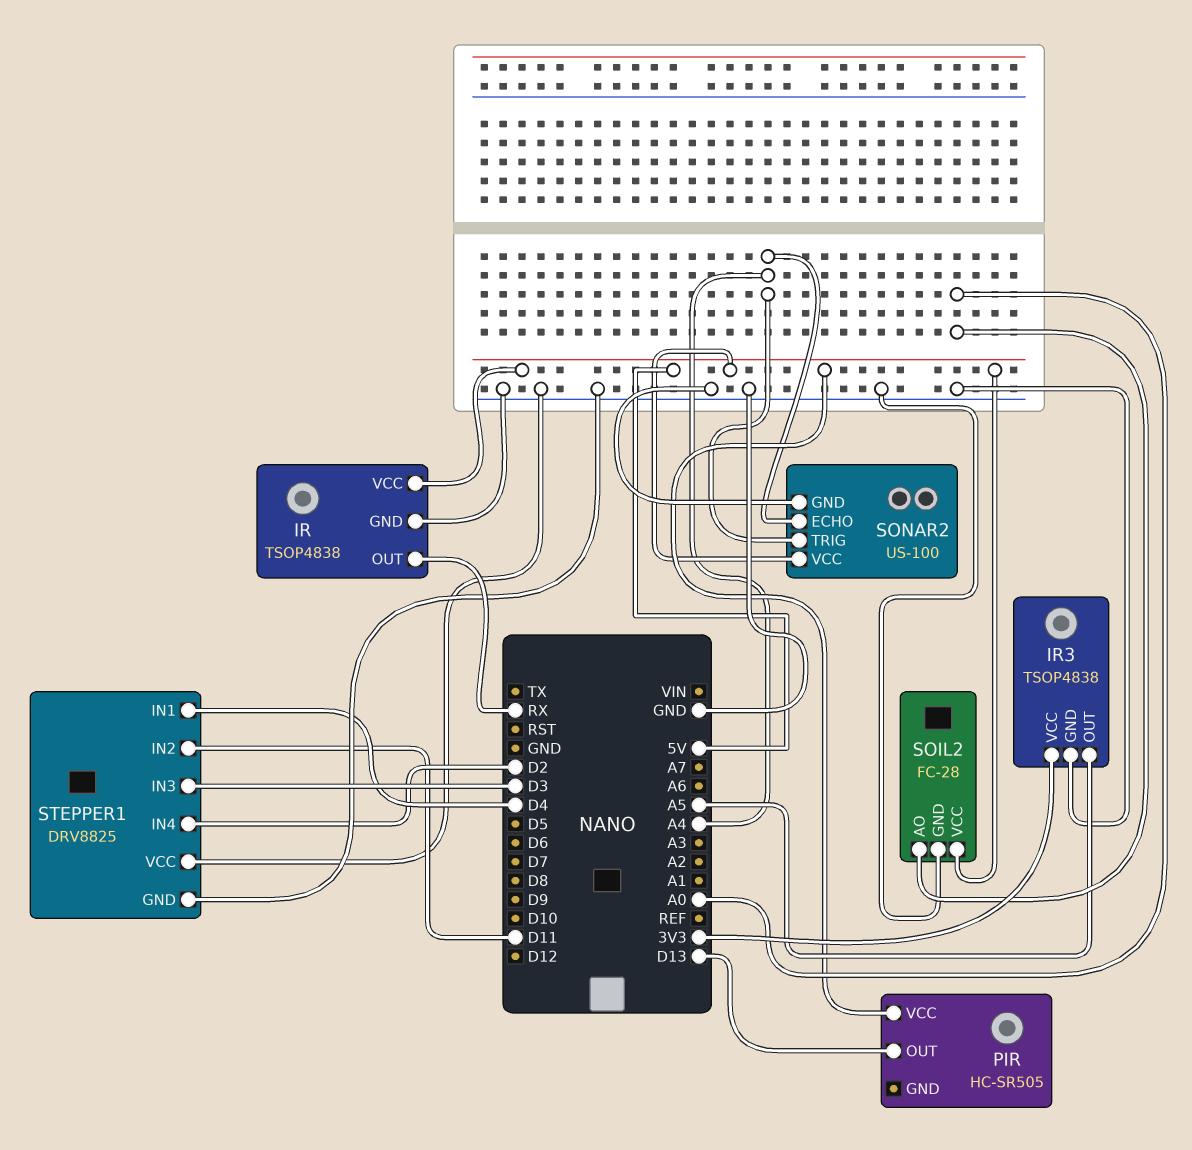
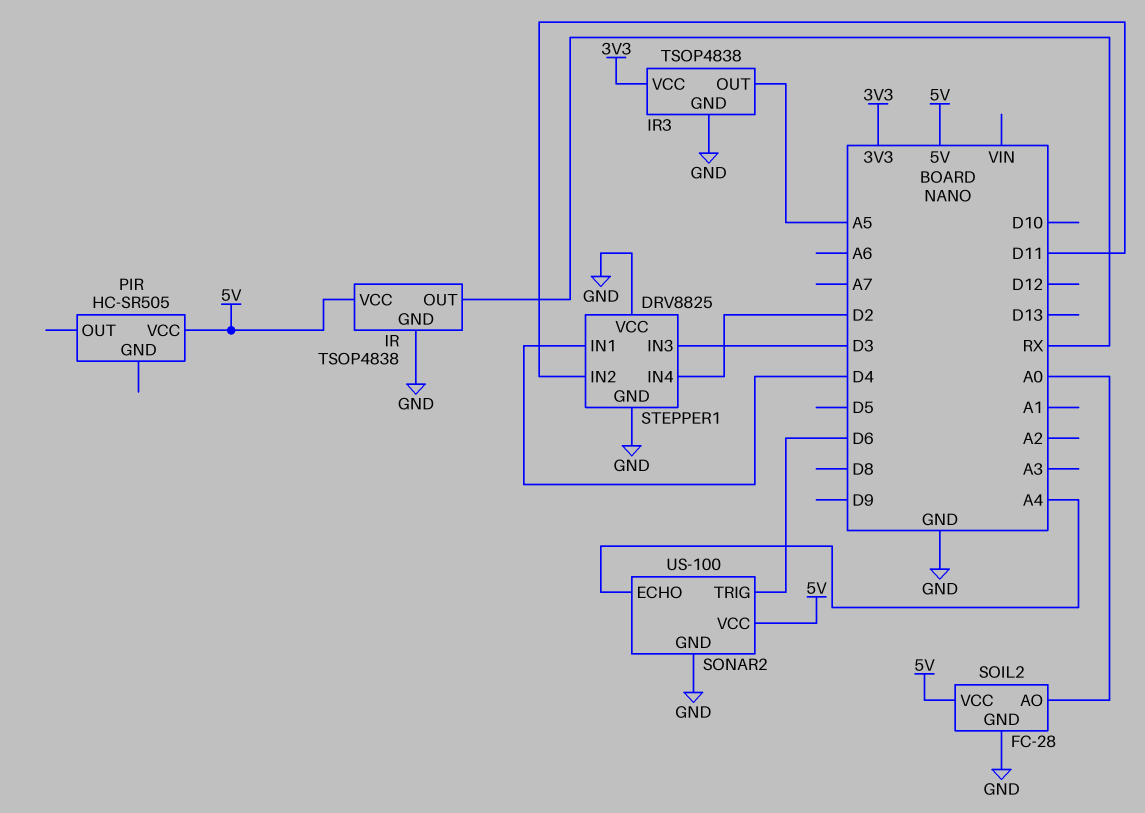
PIR pin OUT: D13 -> none
SONAR2 pin TRIG: A4 -> D6

